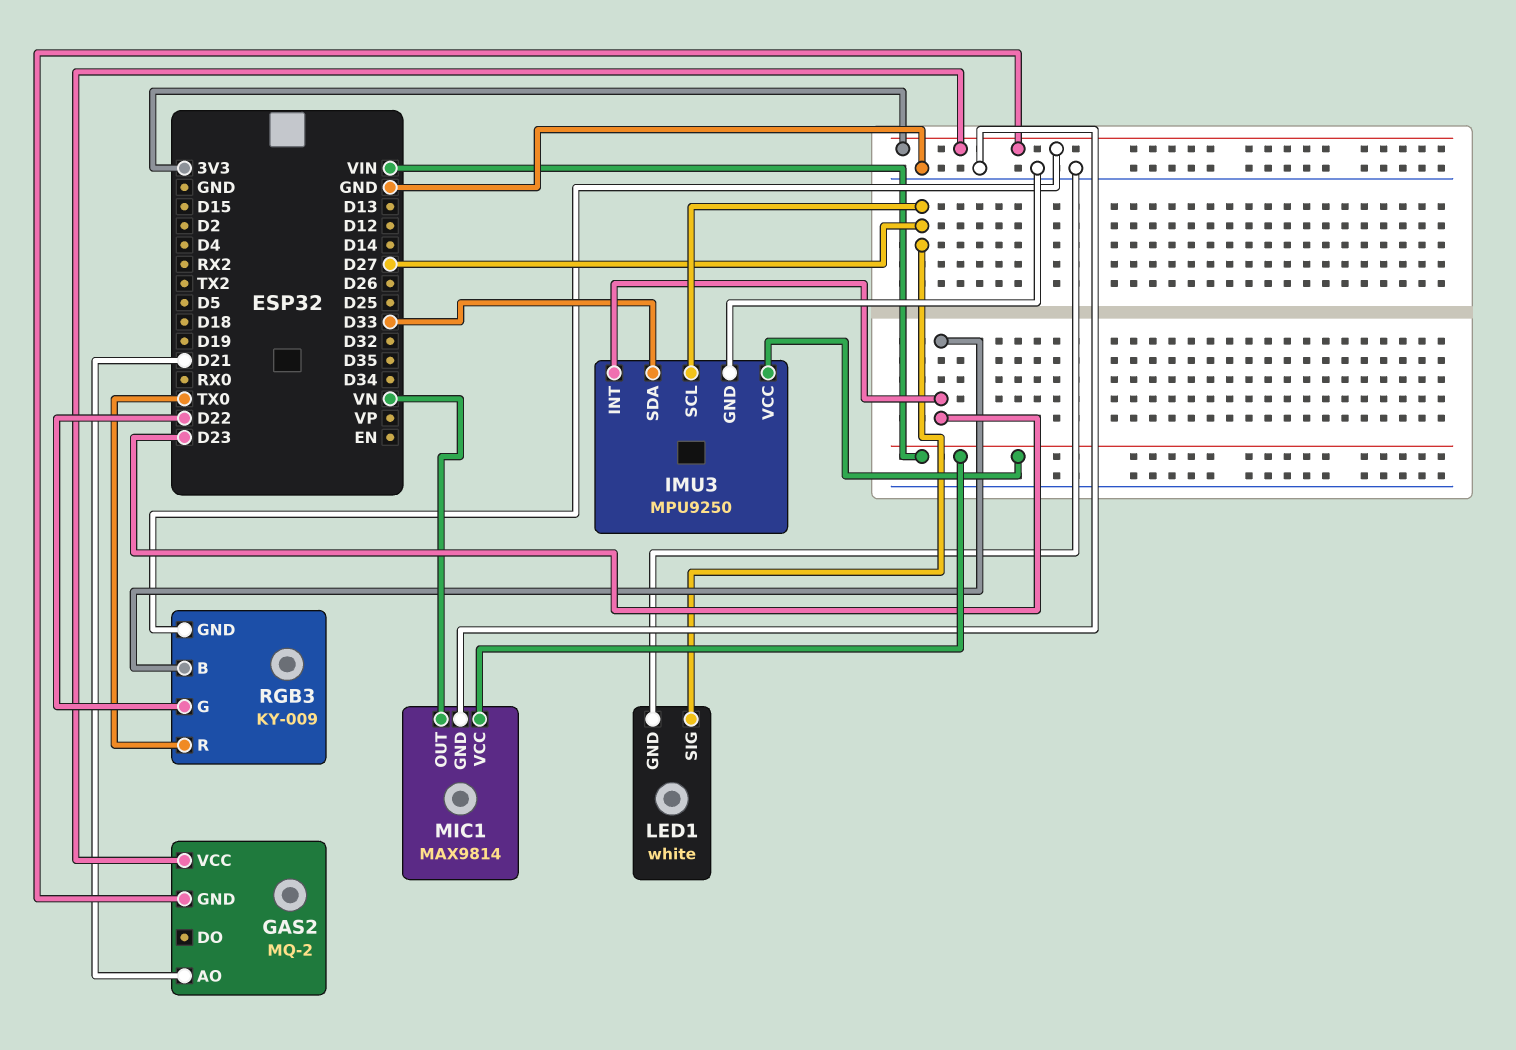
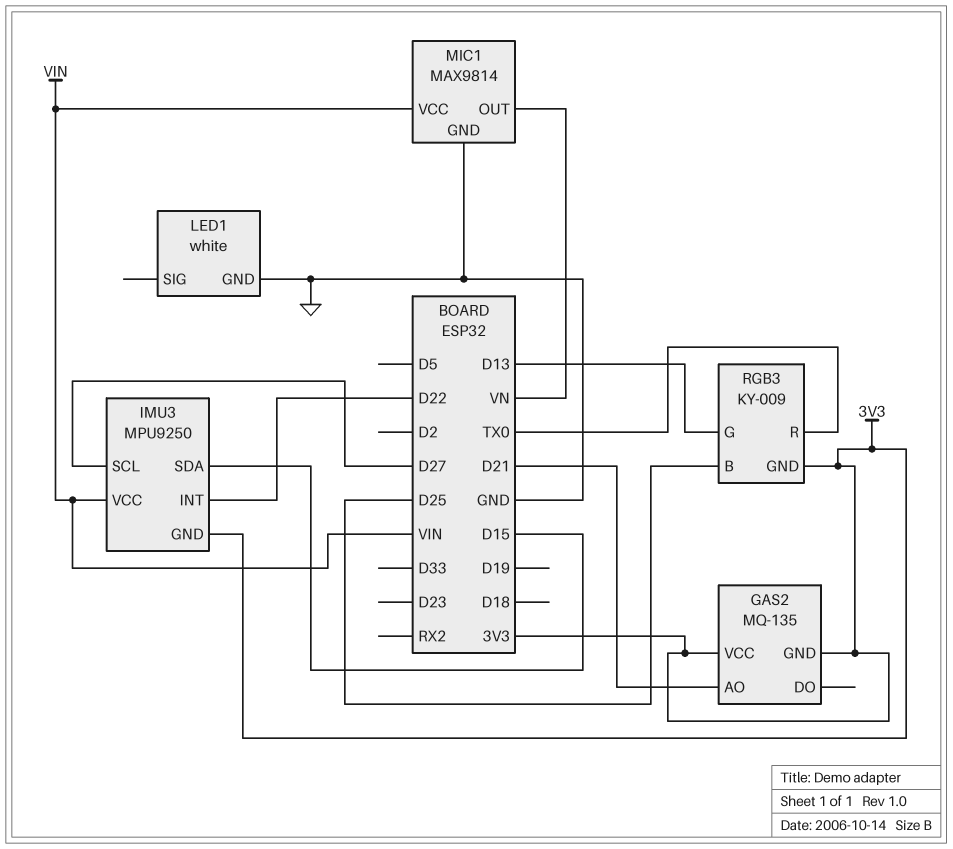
GAS2: MQ-2 -> MQ-135
IMU3 pin GND: GND -> 3V3
IMU3 pin INT: D23 -> D22
IMU3 pin SDA: D33 -> D15
LED1 pin SIG: D27 -> none
RGB3 pin B: D23 -> D25
RGB3 pin G: D22 -> D13

